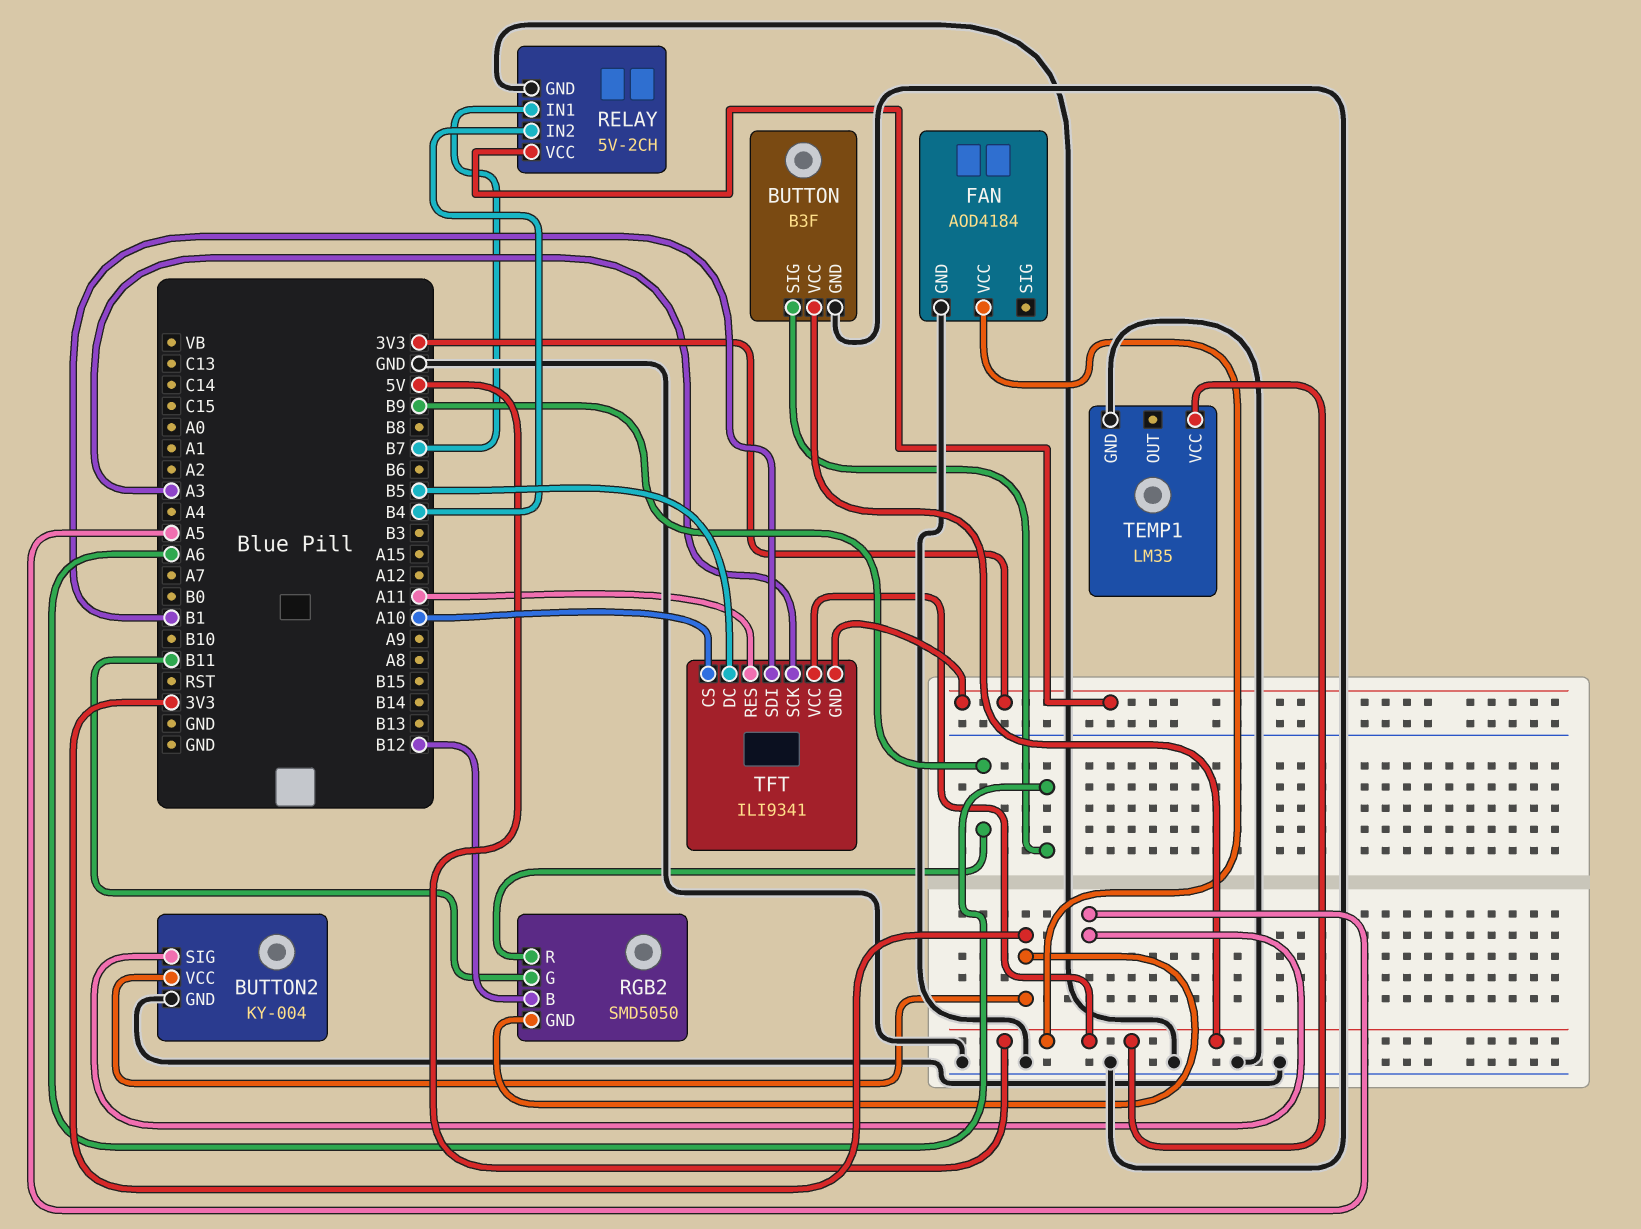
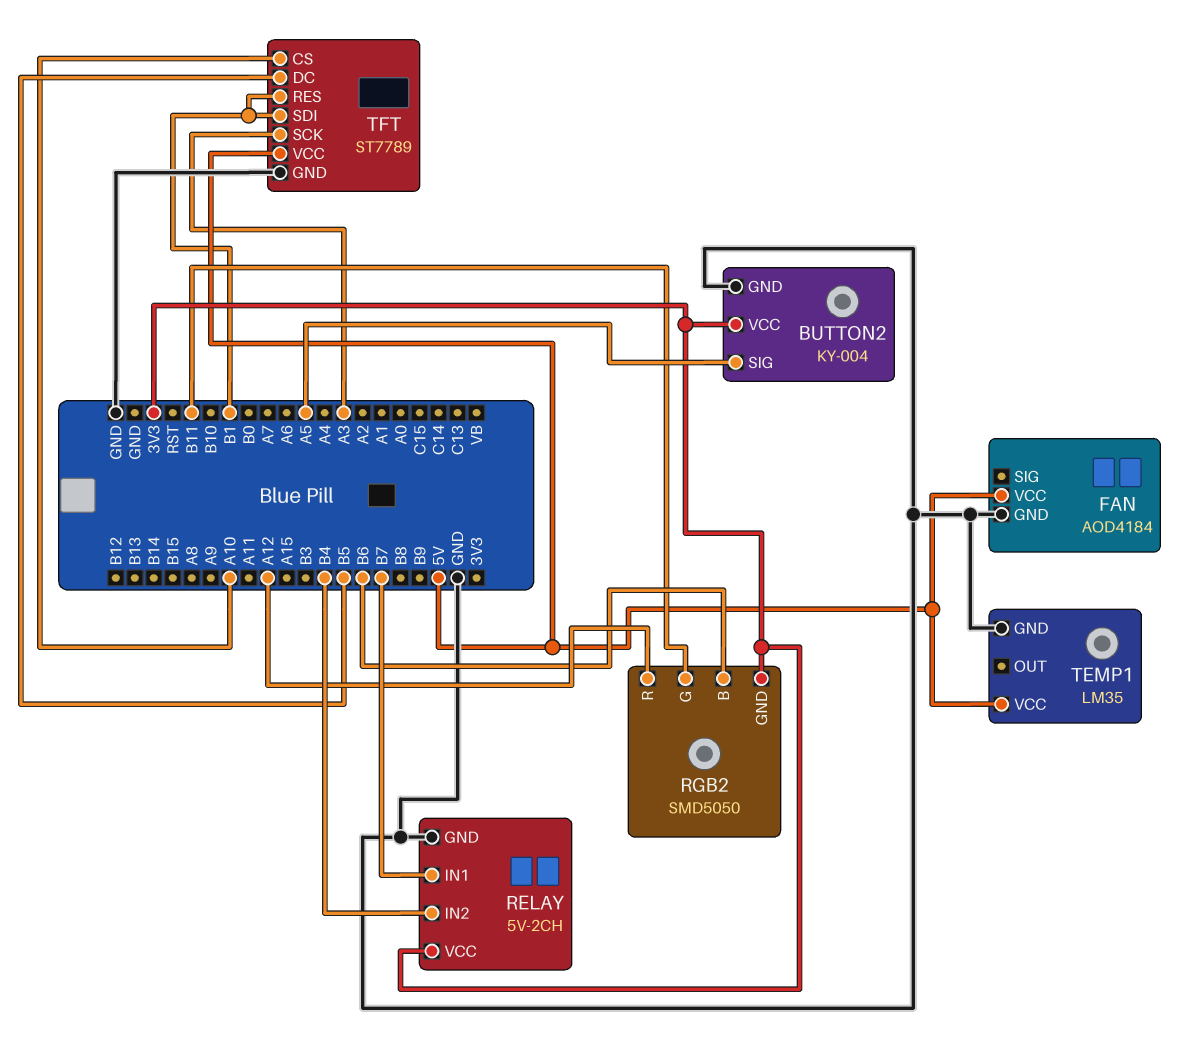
BUTTON: B3F -> none
BUTTON pin GND: GND -> none
BUTTON pin SIG: A6 -> none
BUTTON pin VCC: 5V -> none
RGB2 pin B: B12 -> B6
RGB2 pin R: B9 -> A12
TFT: ILI9341 -> ST7789
TFT pin GND: 3V3 -> GND
TFT pin RES: A11 -> B1

